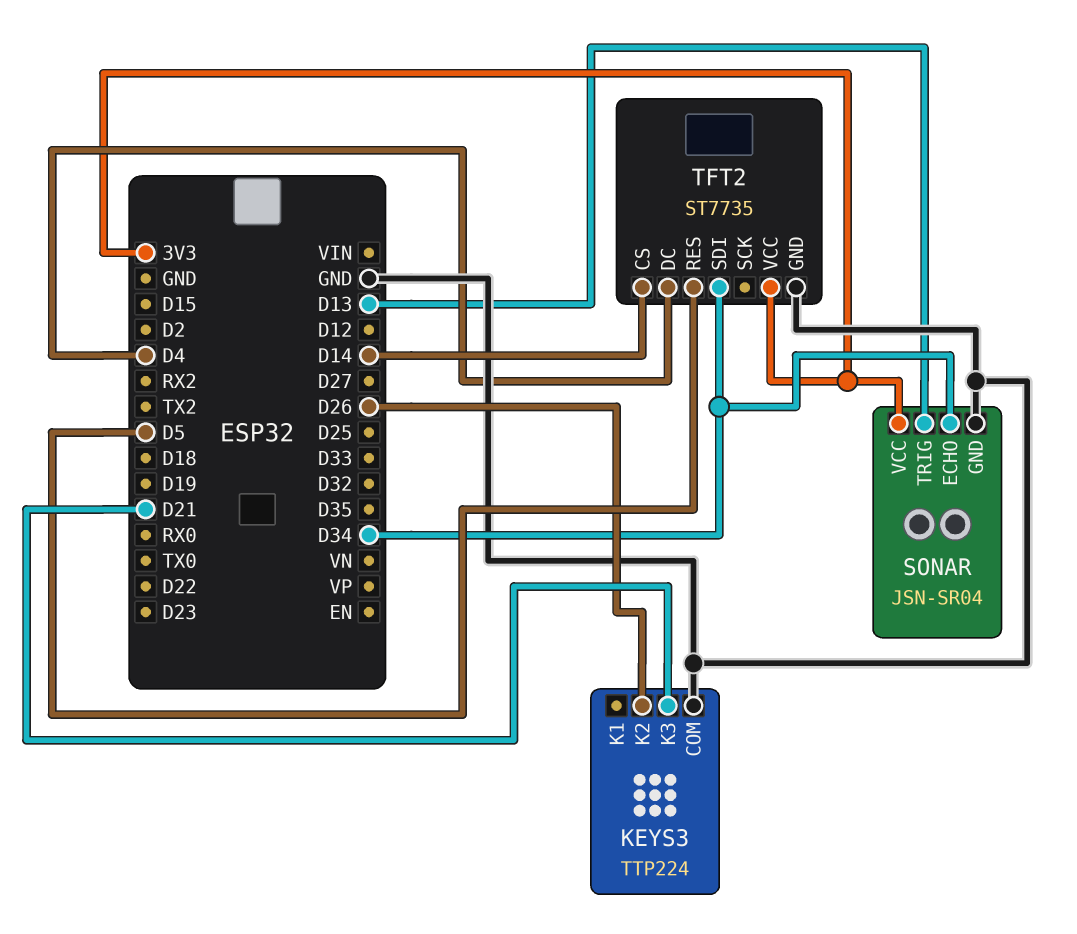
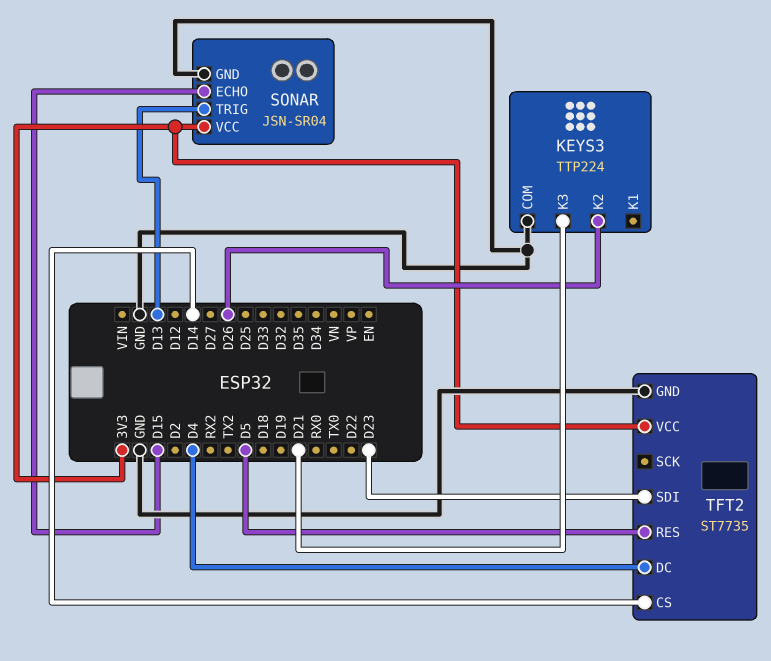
SONAR pin ECHO: D34 -> D15
TFT2 pin SDI: D34 -> D23

